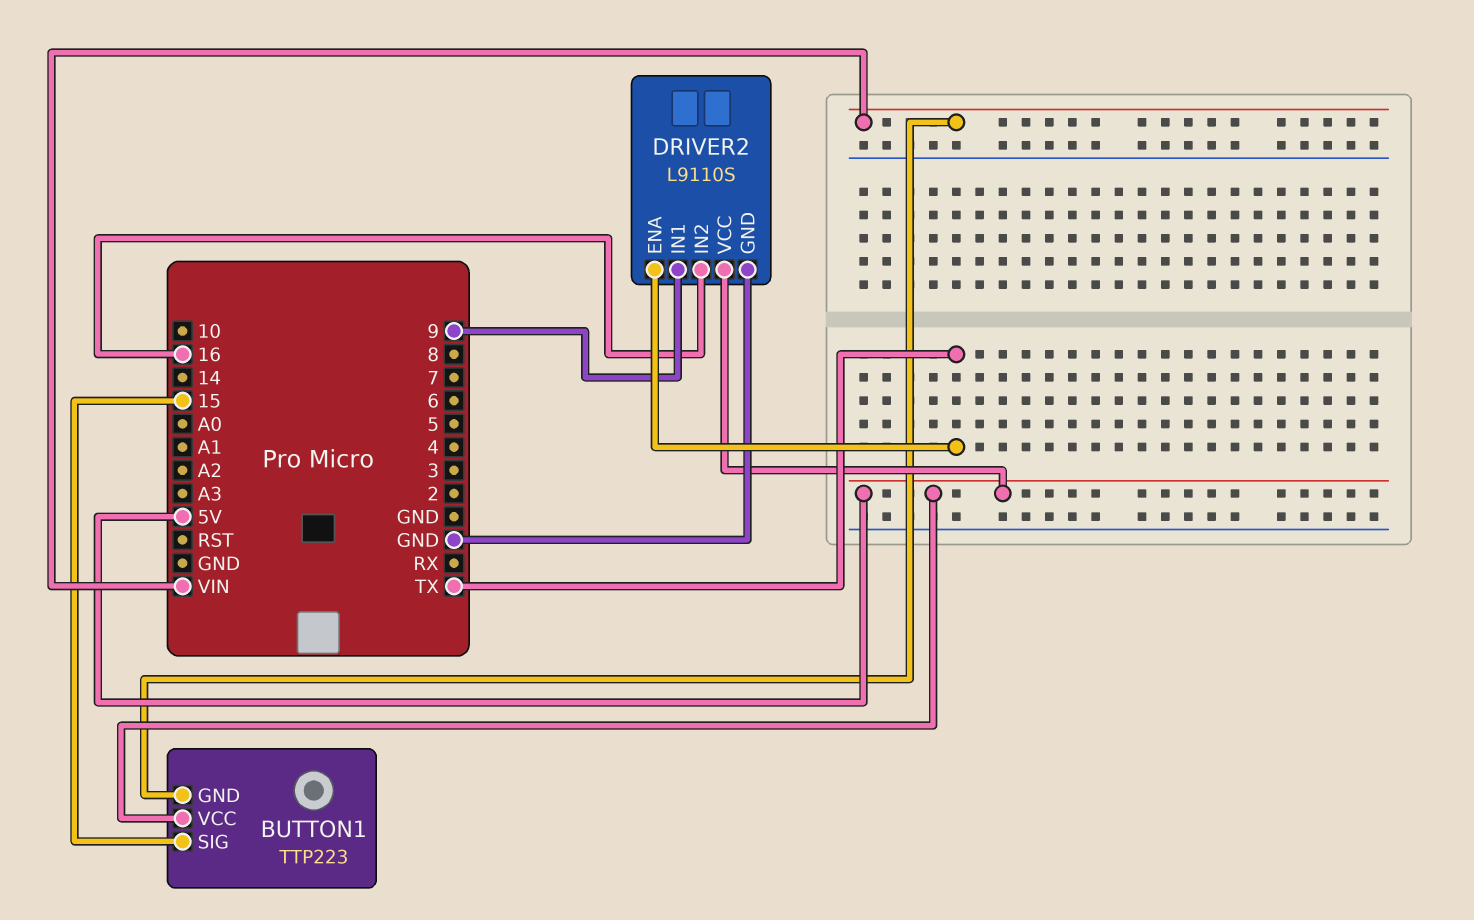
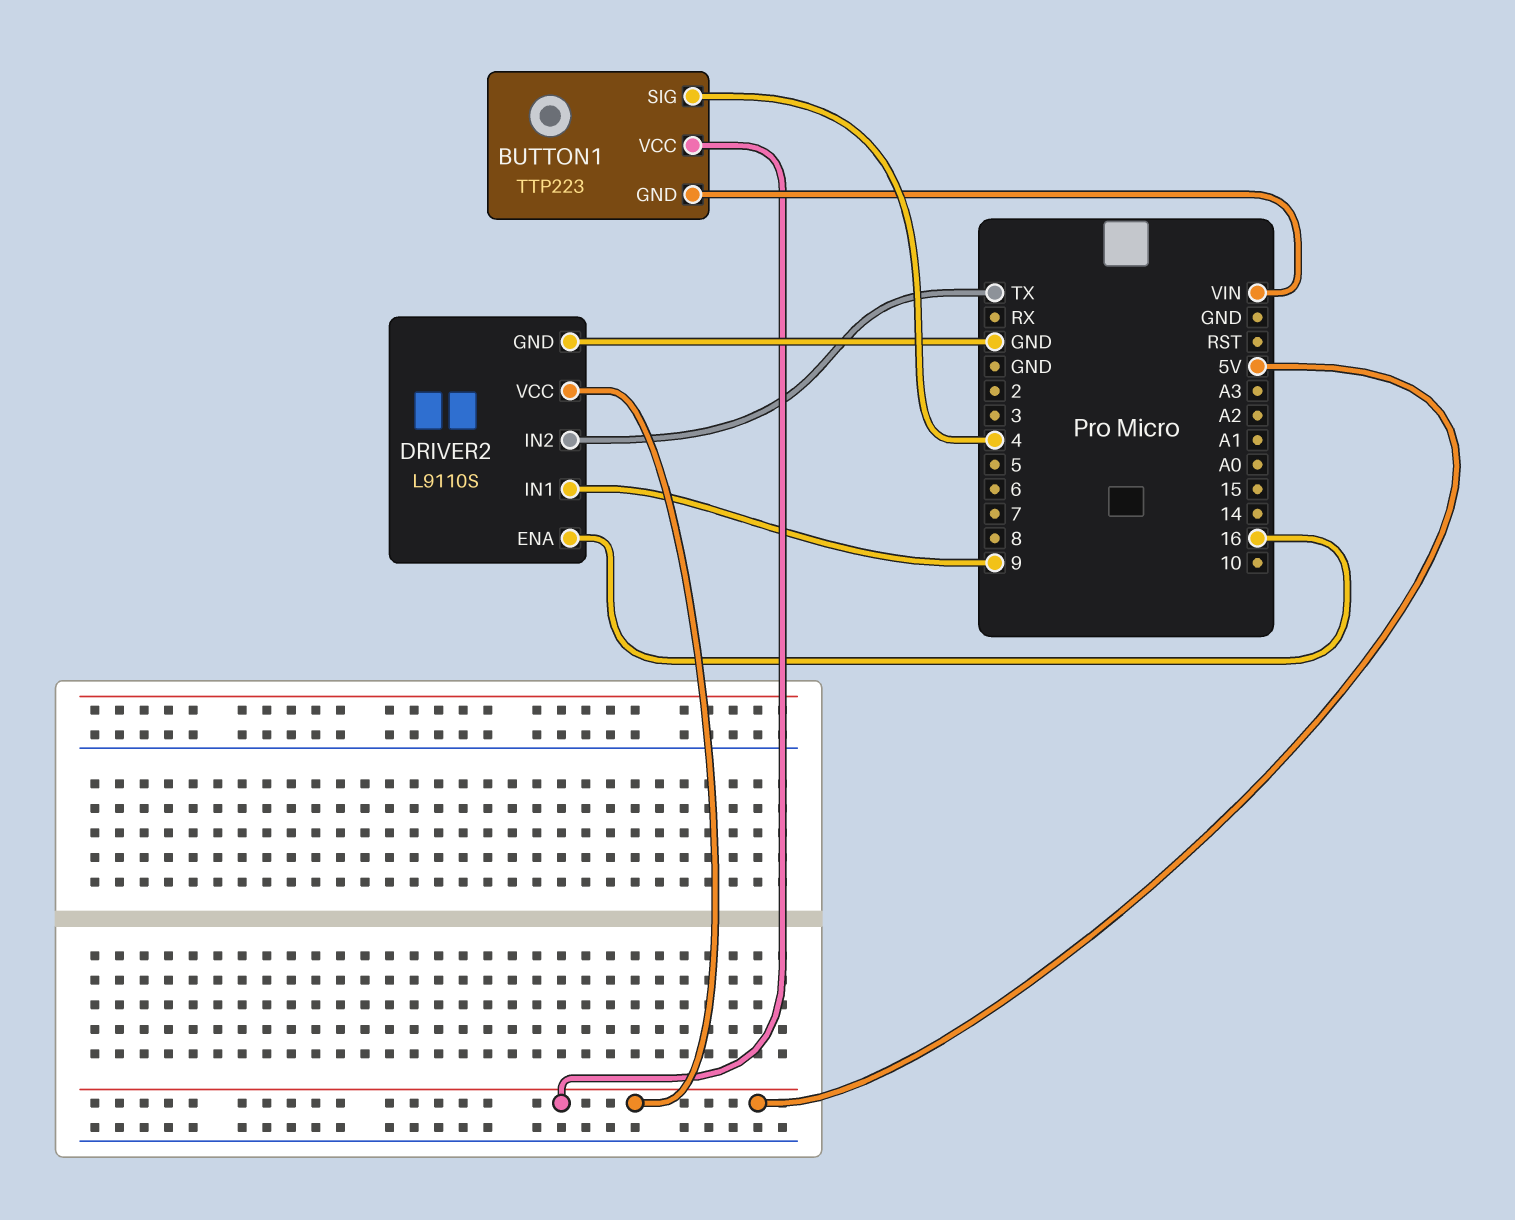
BUTTON1 pin SIG: 15 -> 4
DRIVER2 pin ENA: TX -> 16
DRIVER2 pin IN2: 16 -> TX

